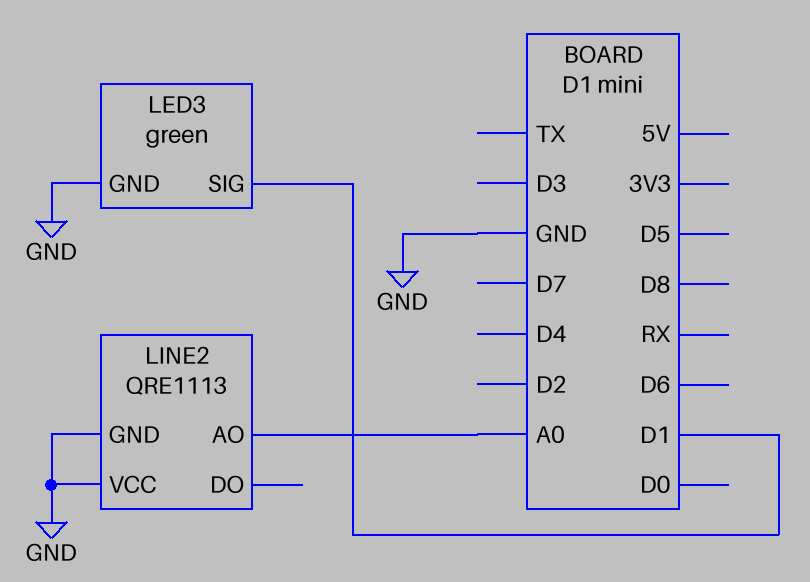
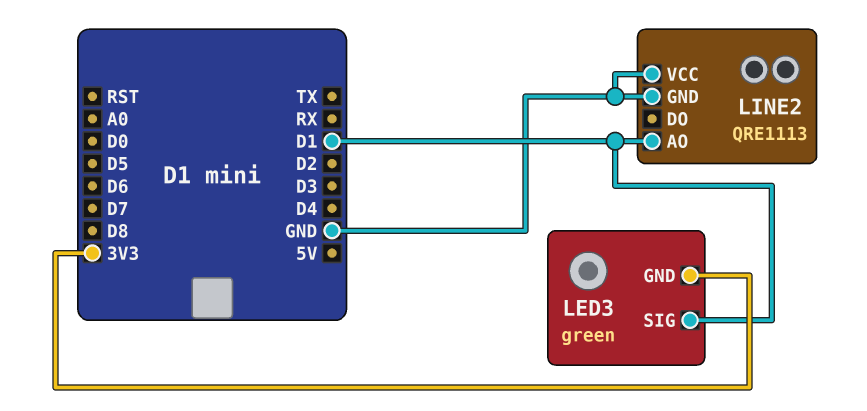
LED3 pin GND: GND -> 3V3
LINE2 pin AO: A0 -> D1

